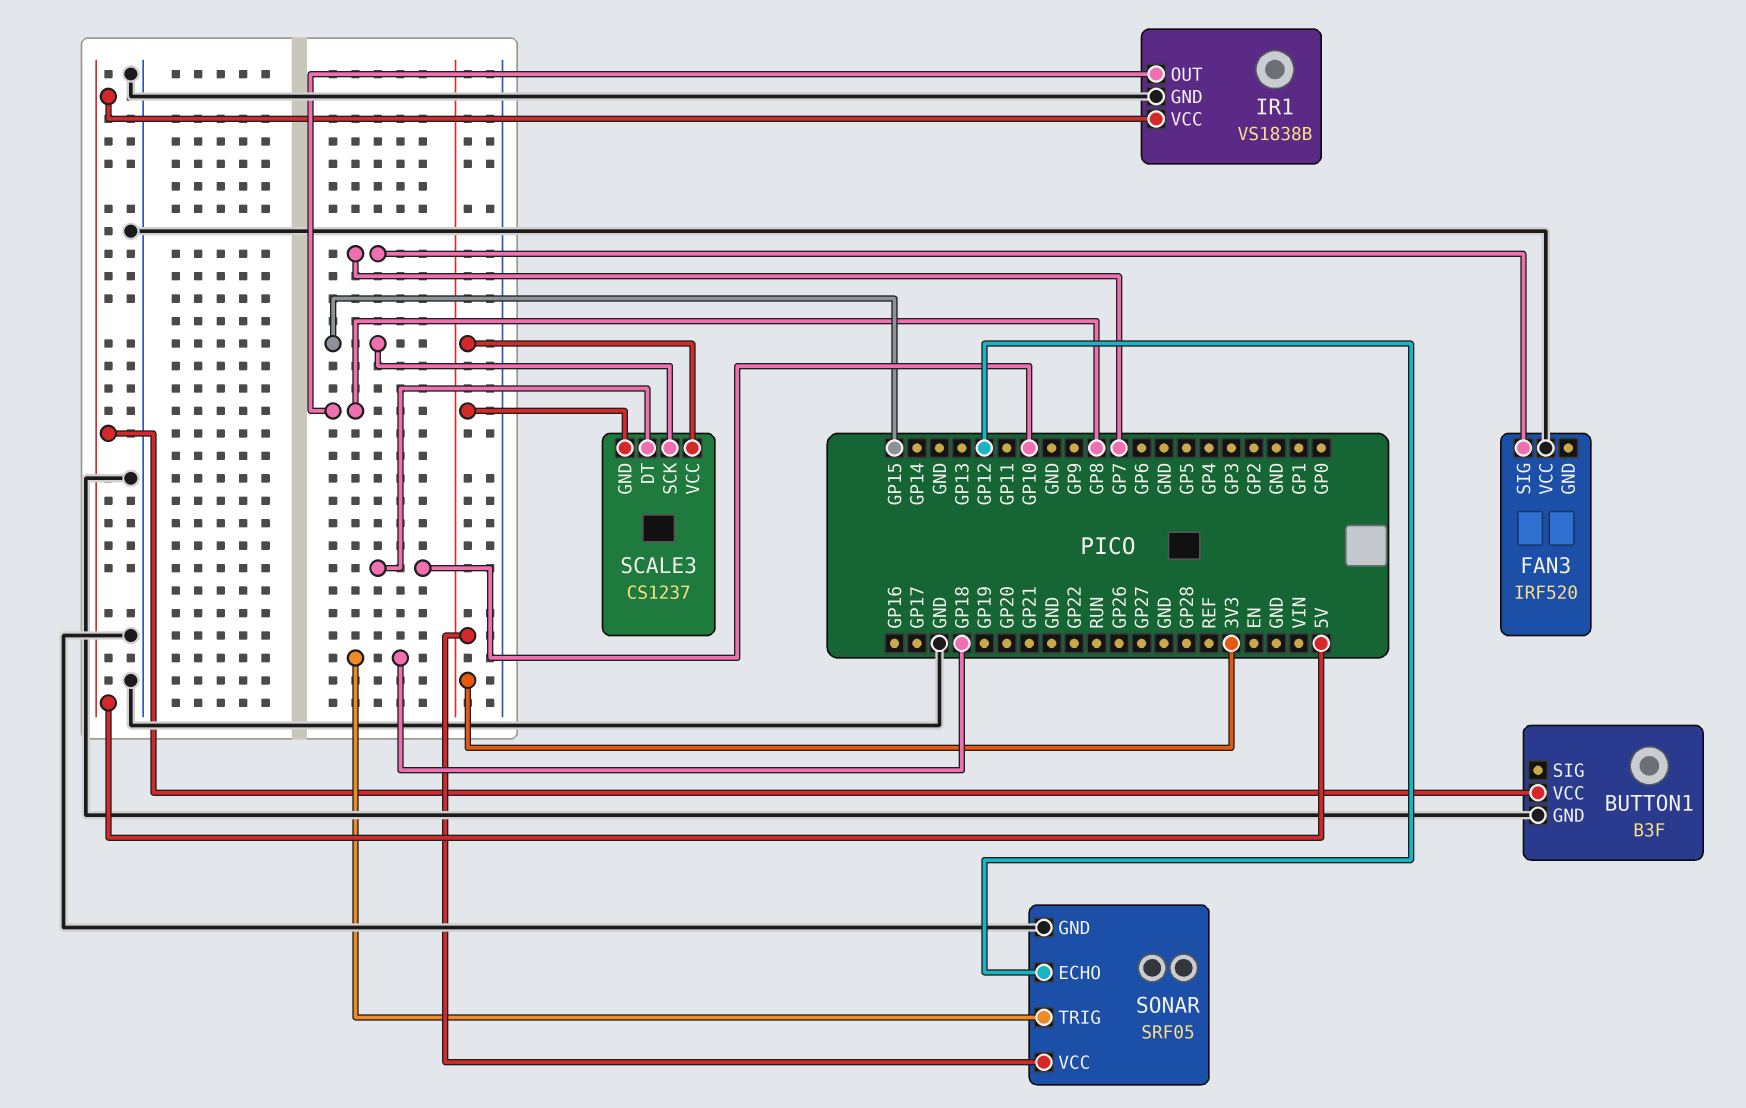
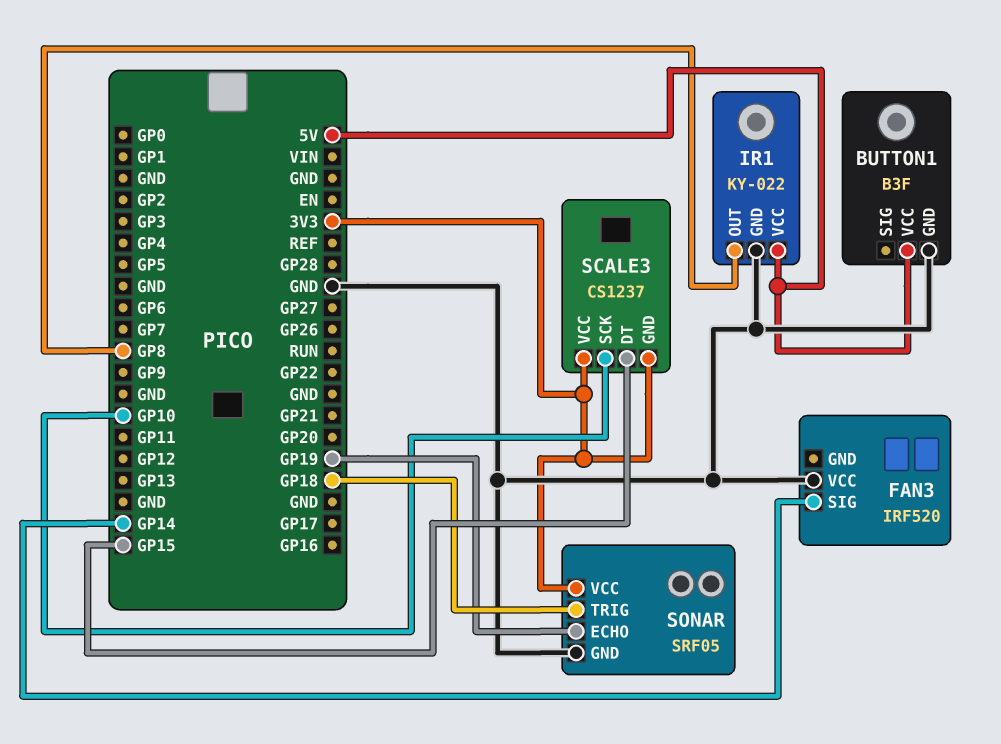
FAN3 pin SIG: GP7 -> GP14
IR1: VS1838B -> KY-022
SCALE3 pin DT: GP10 -> GP15
SCALE3 pin SCK: GP15 -> GP10
SONAR pin ECHO: GP12 -> GP19

